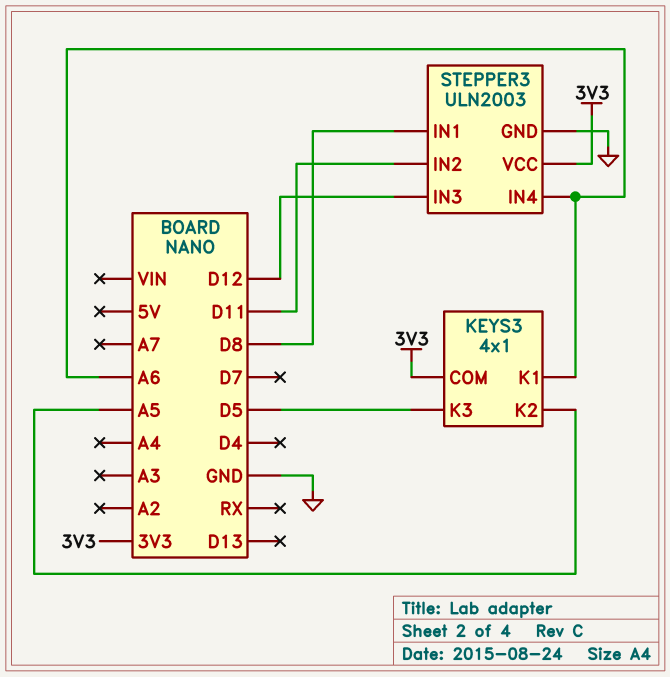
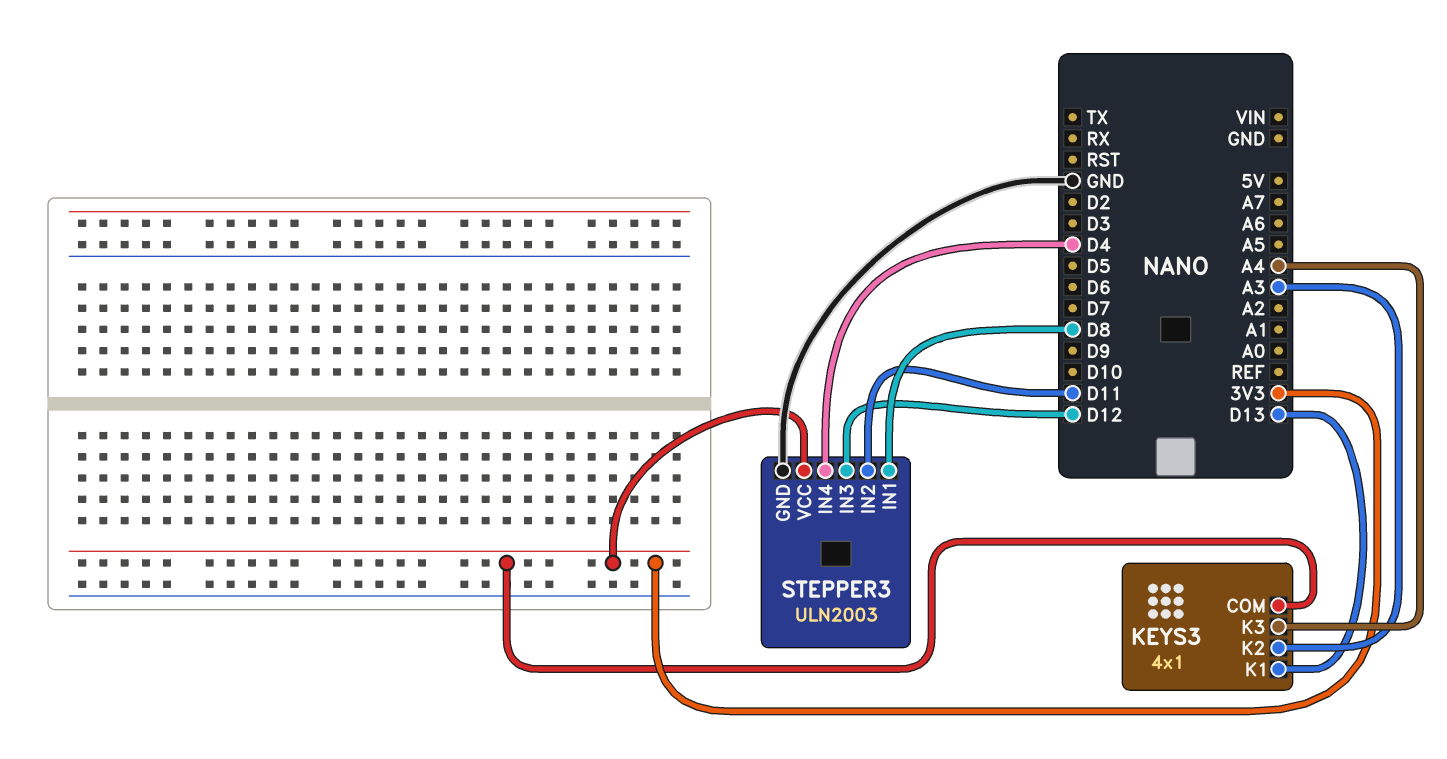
KEYS3 pin K1: A6 -> D13
KEYS3 pin K2: A5 -> A3
KEYS3 pin K3: D5 -> A4
STEPPER3 pin IN4: A6 -> D4

